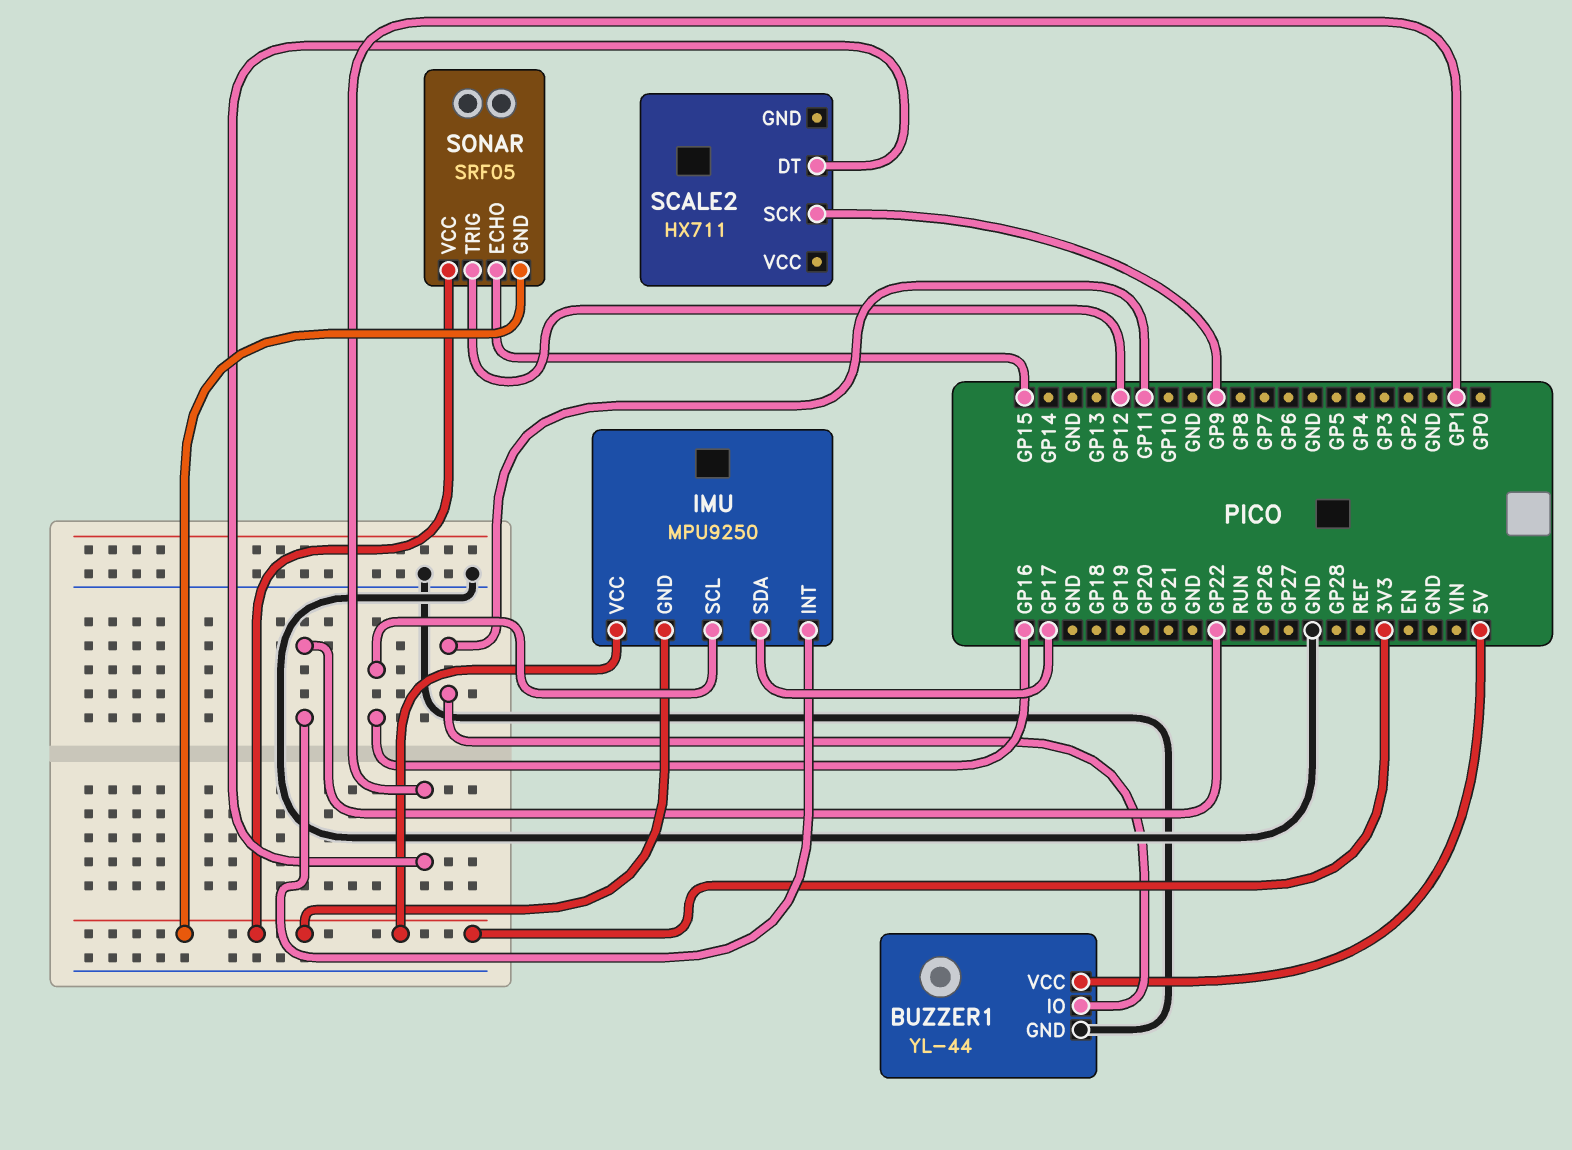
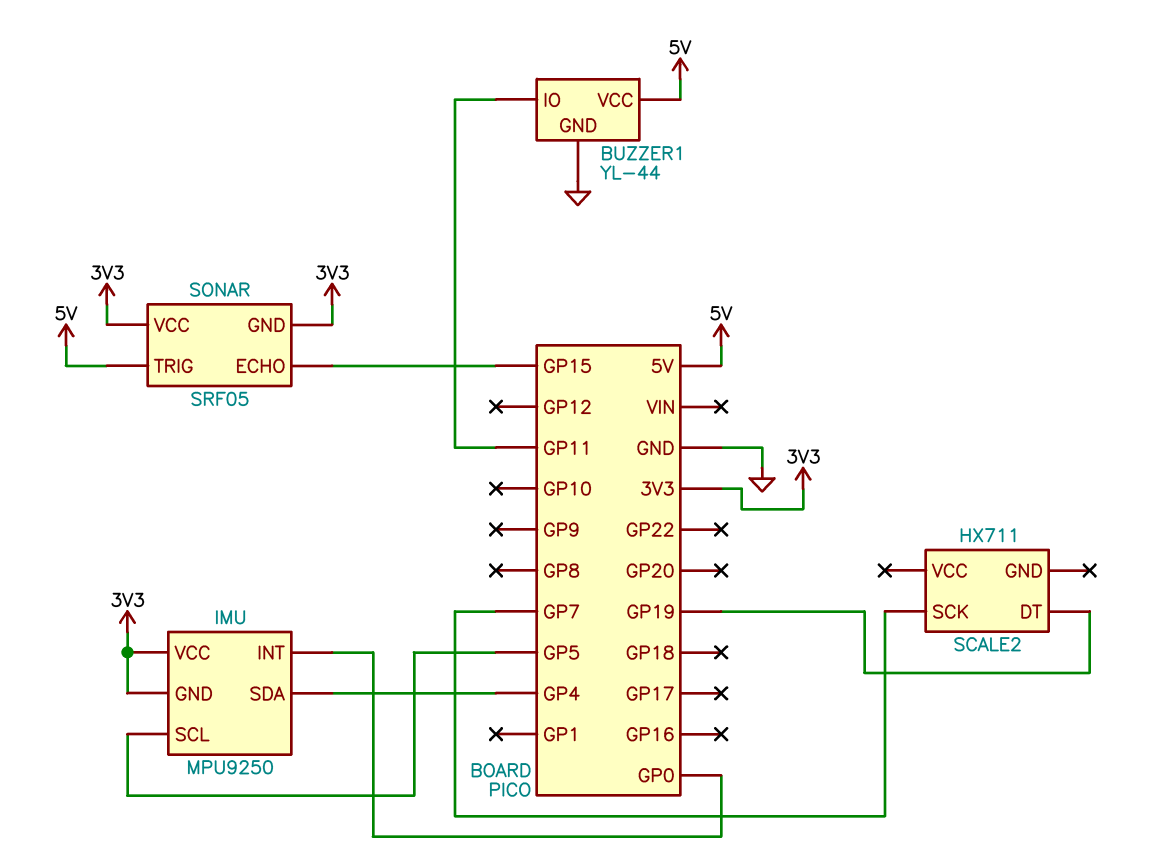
IMU pin INT: GP22 -> GP0
IMU pin SCL: GP16 -> GP5
IMU pin SDA: GP17 -> GP4
SCALE2 pin DT: GP1 -> GP19
SCALE2 pin SCK: GP9 -> GP7
SONAR pin TRIG: GP12 -> 5V

